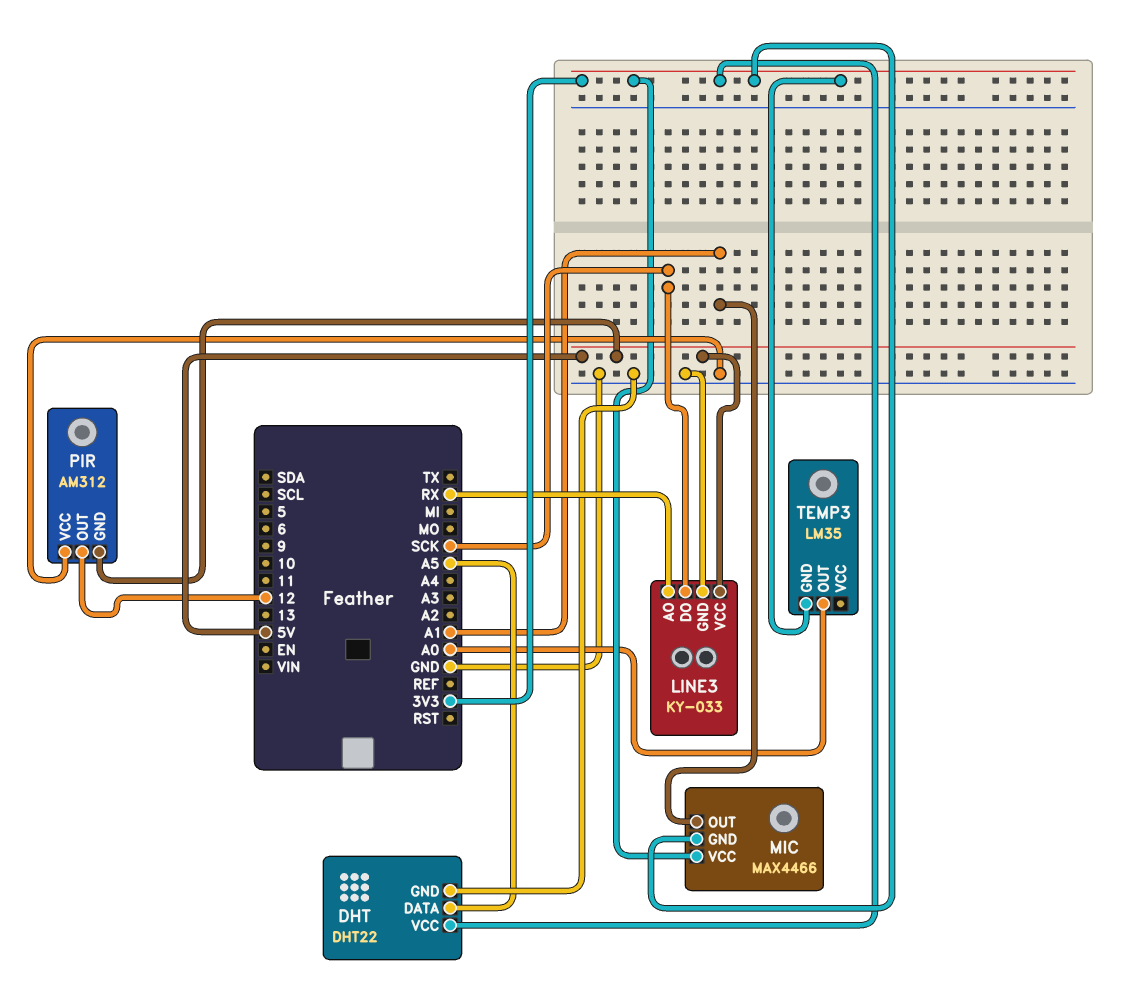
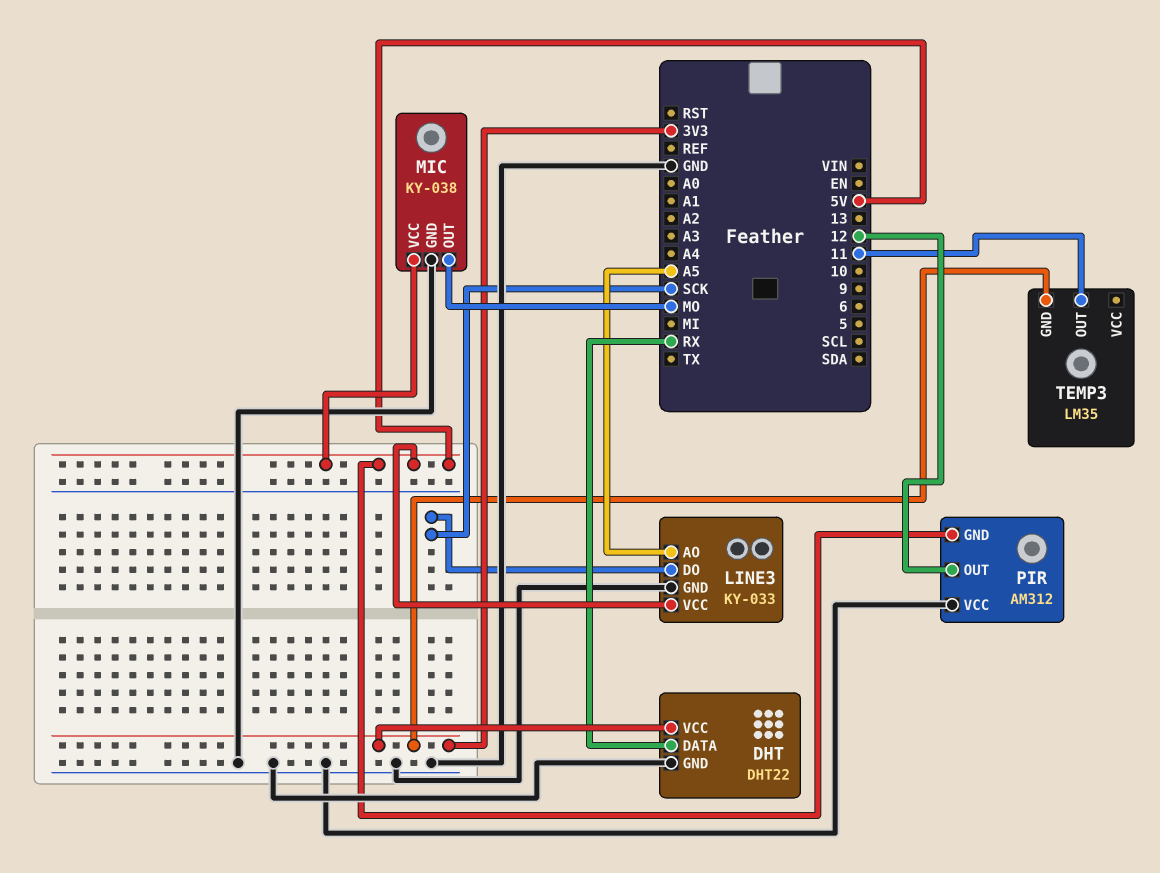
DHT pin DATA: A5 -> RX
LINE3 pin AO: RX -> A5
MIC: MAX4466 -> KY-038
MIC pin GND: 3V3 -> GND
MIC pin OUT: A1 -> MO
MIC pin VCC: 3V3 -> 5V
TEMP3 pin OUT: A0 -> 11

